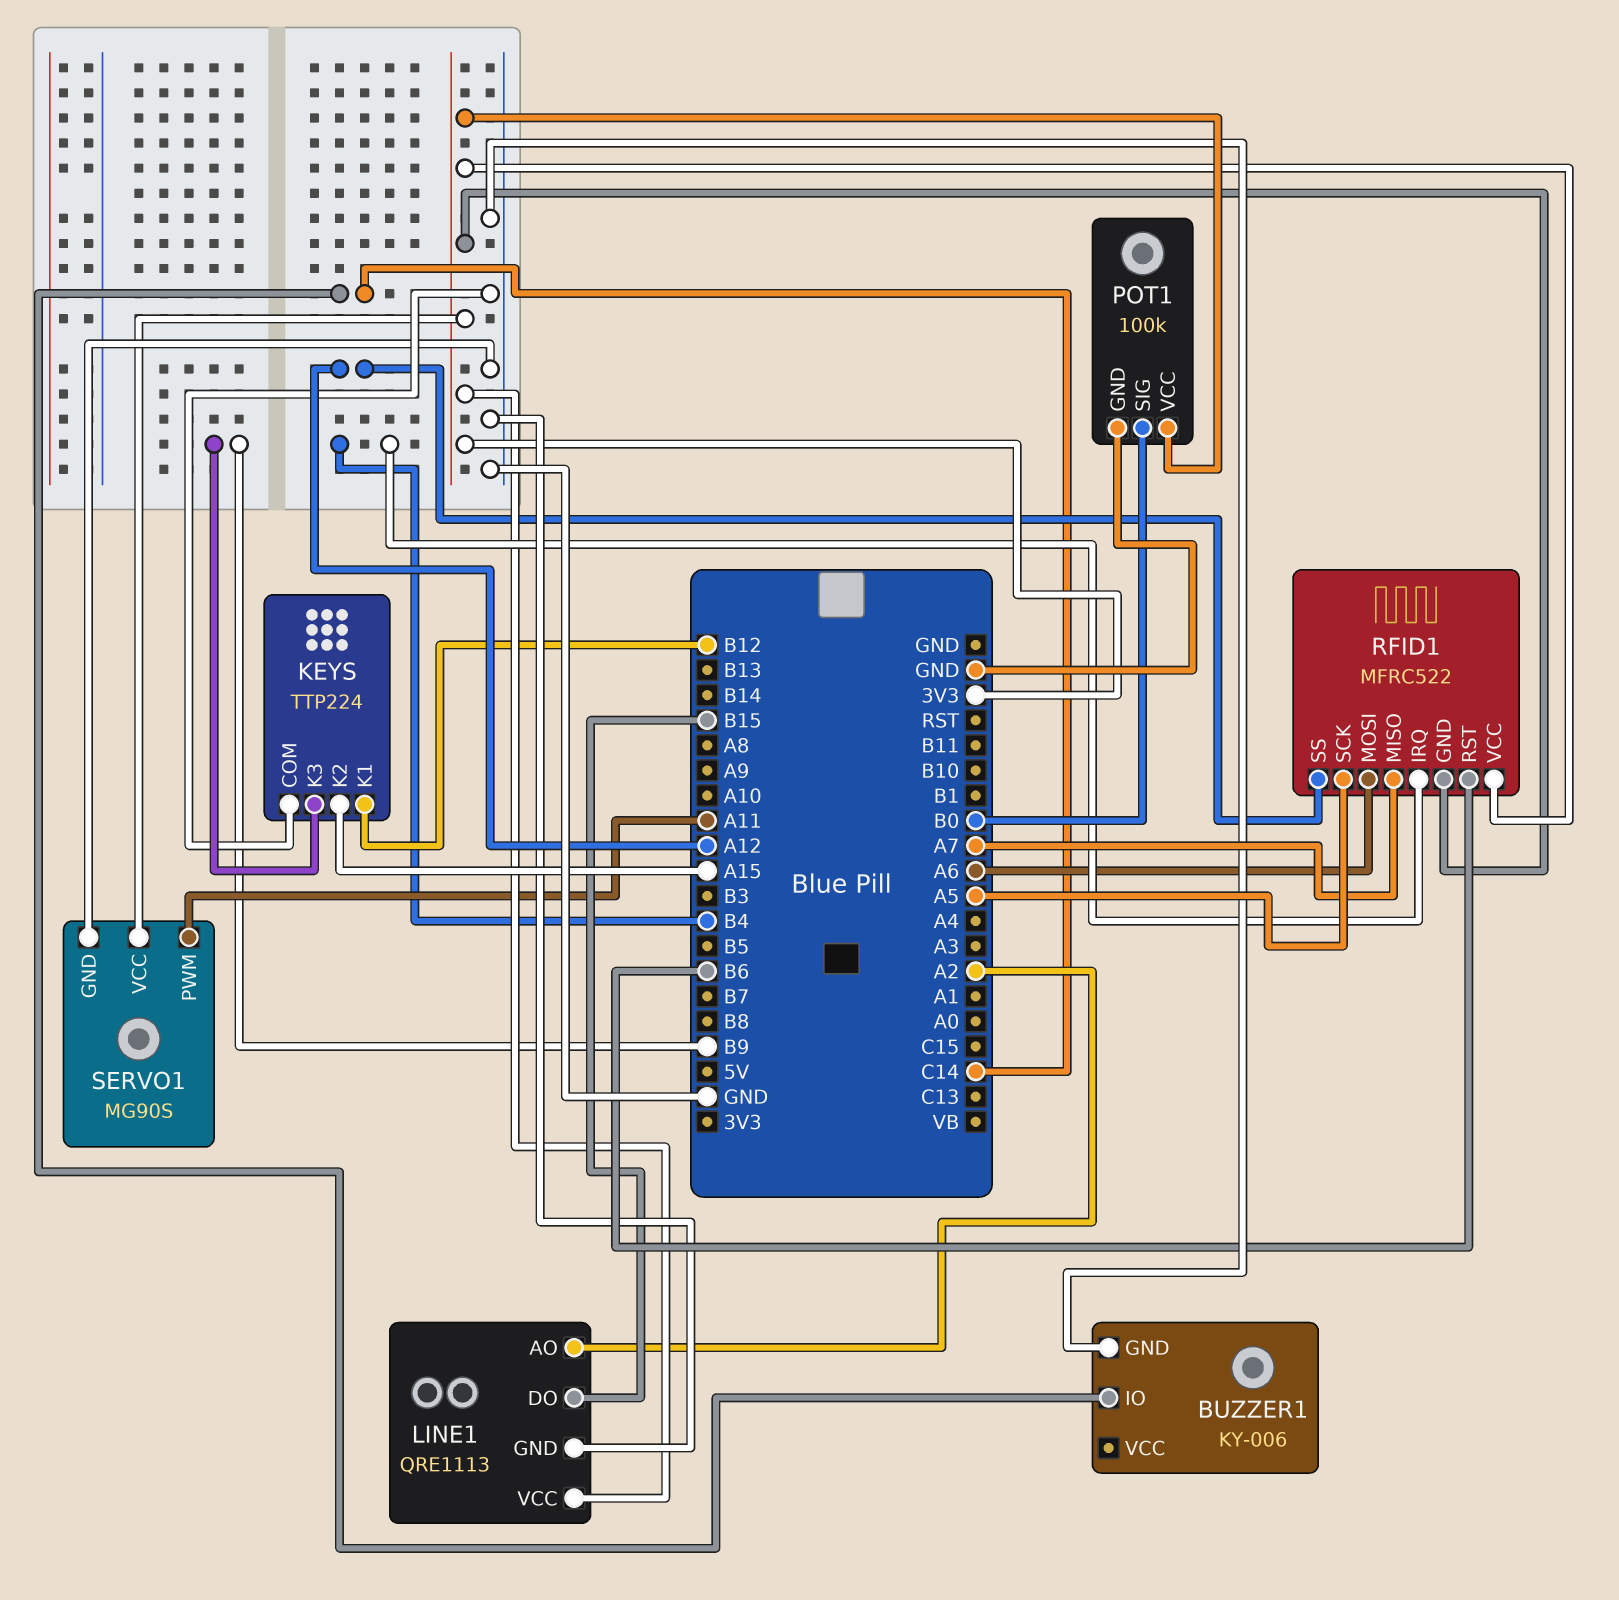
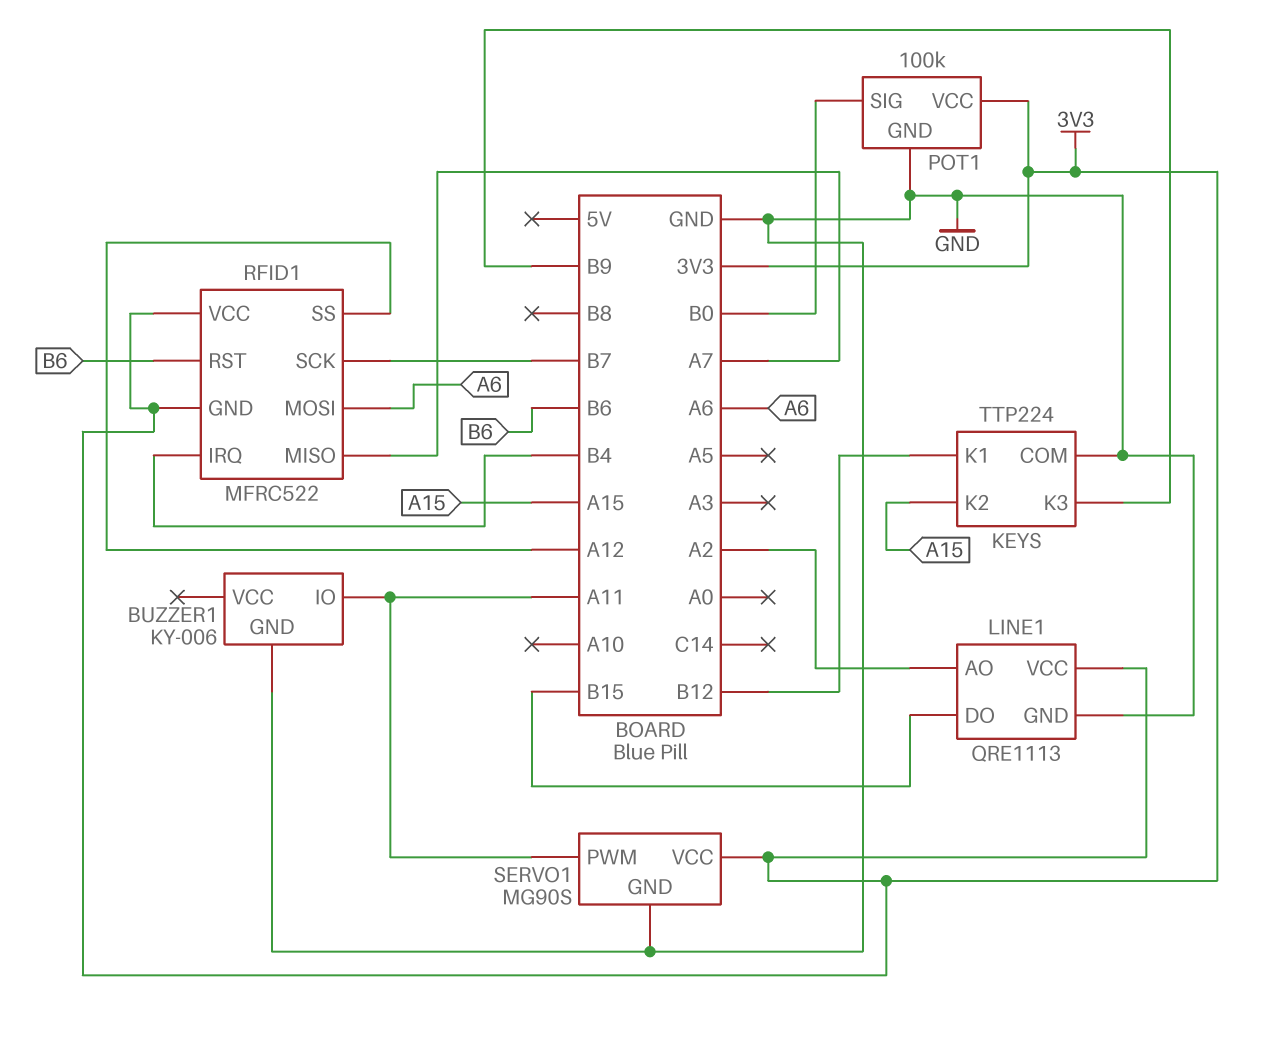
BUZZER1 pin IO: C14 -> A11
RFID1 pin SCK: A5 -> B7

